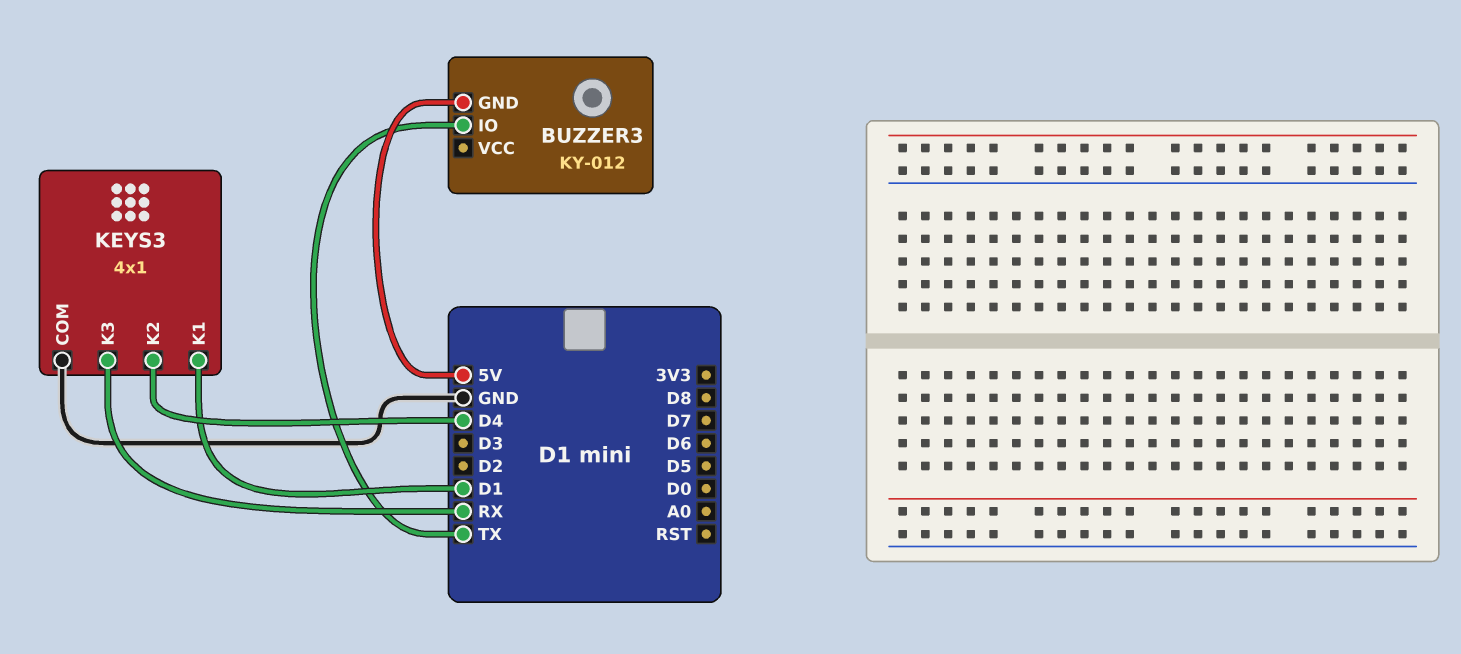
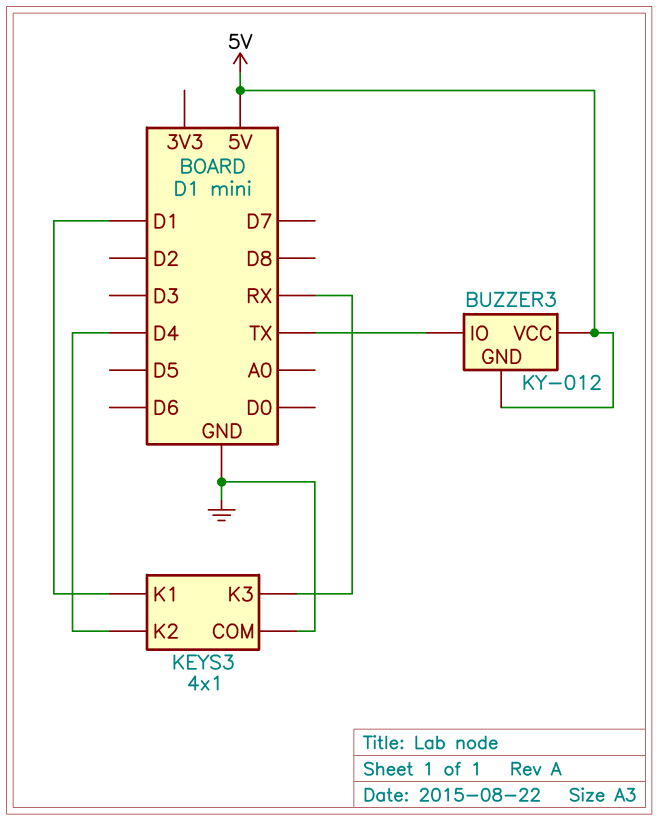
BUZZER3 pin VCC: none -> 5V

